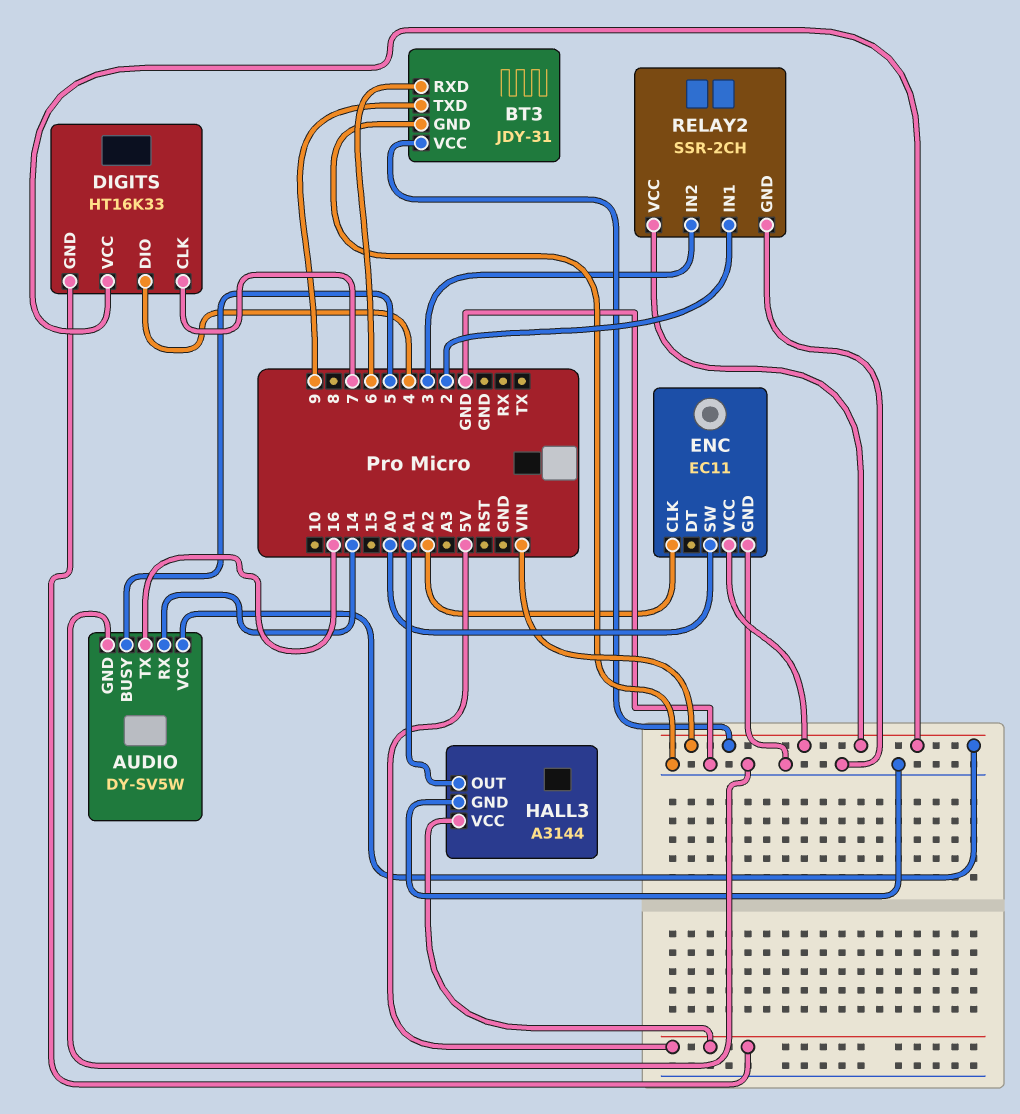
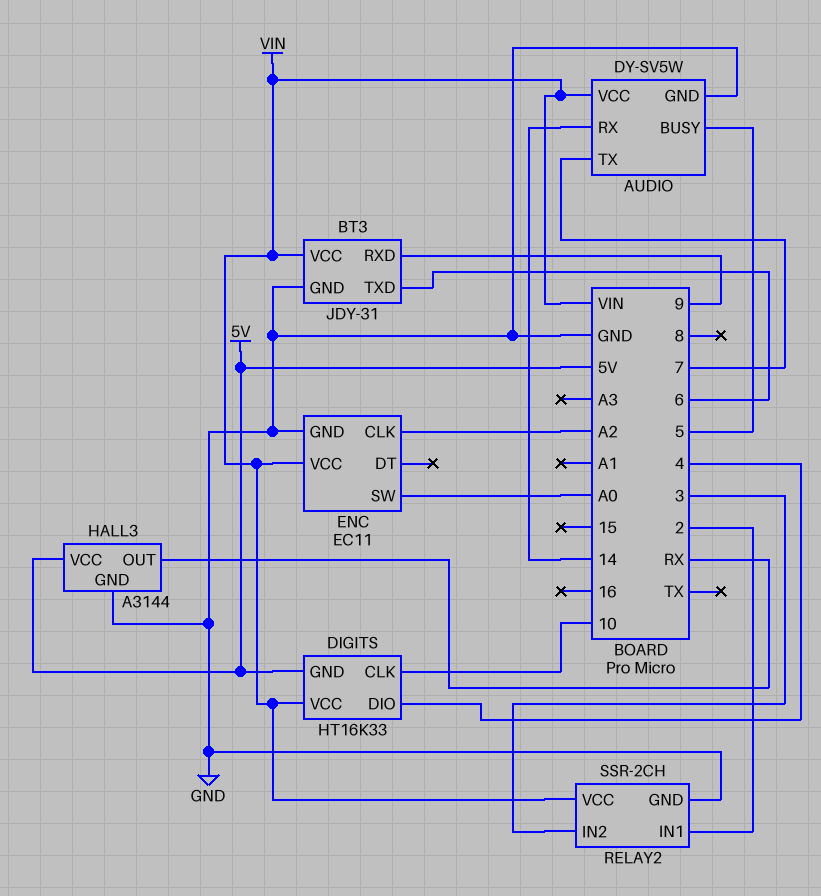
AUDIO pin TX: 16 -> 7
BT3 pin RXD: 6 -> 9
BT3 pin TXD: 9 -> 6
DIGITS pin CLK: 7 -> 10
HALL3 pin OUT: A1 -> RX

